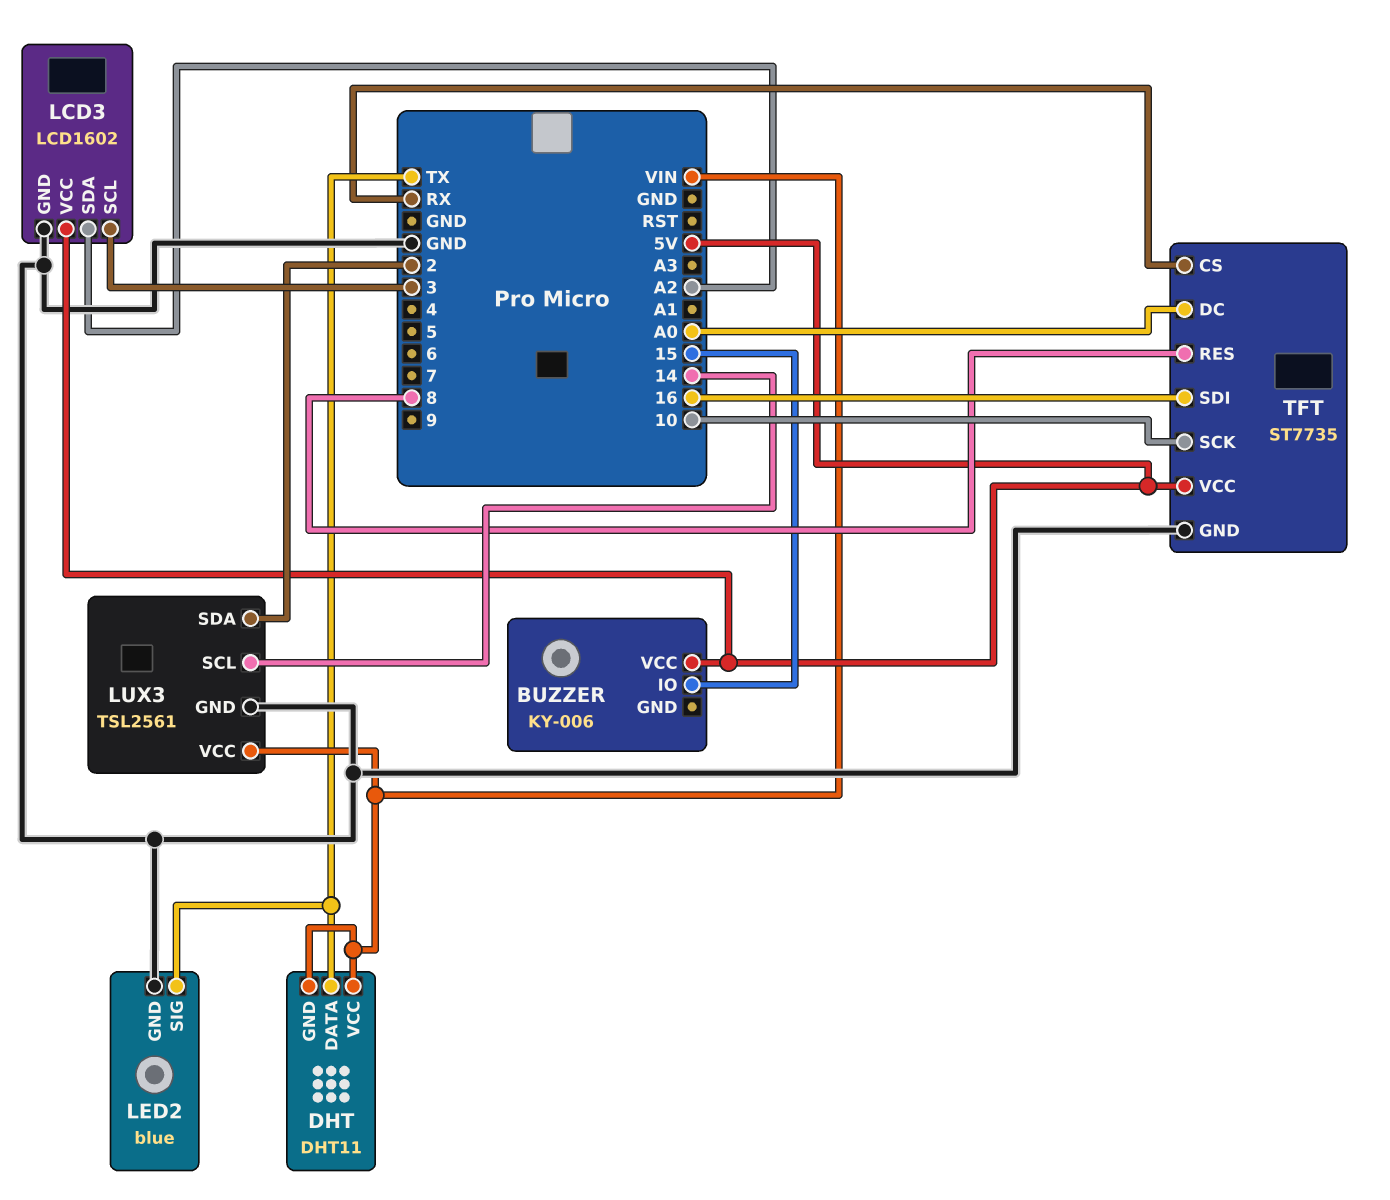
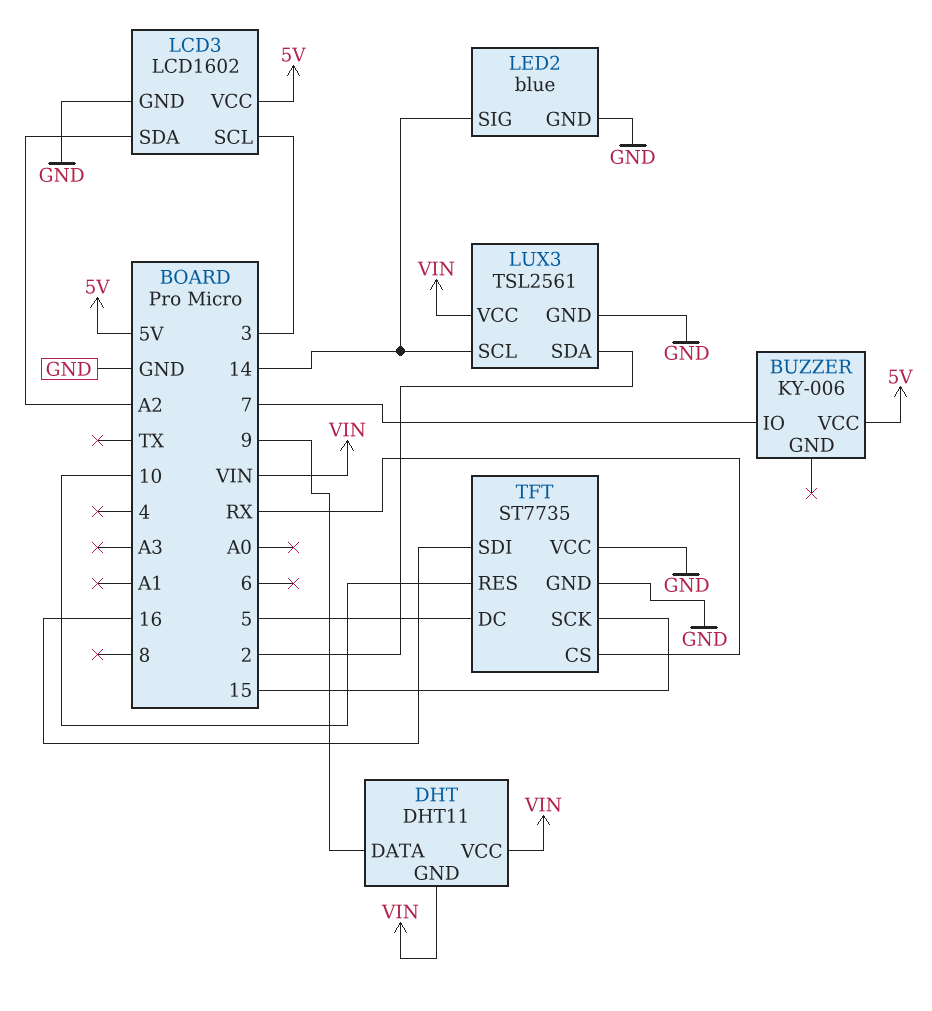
BUZZER pin IO: 15 -> 7
DHT pin DATA: TX -> 9
LED2 pin SIG: TX -> 14
TFT pin DC: A0 -> 5
TFT pin RES: 8 -> 10
TFT pin SCK: 10 -> 15
TFT pin VCC: 5V -> GND

